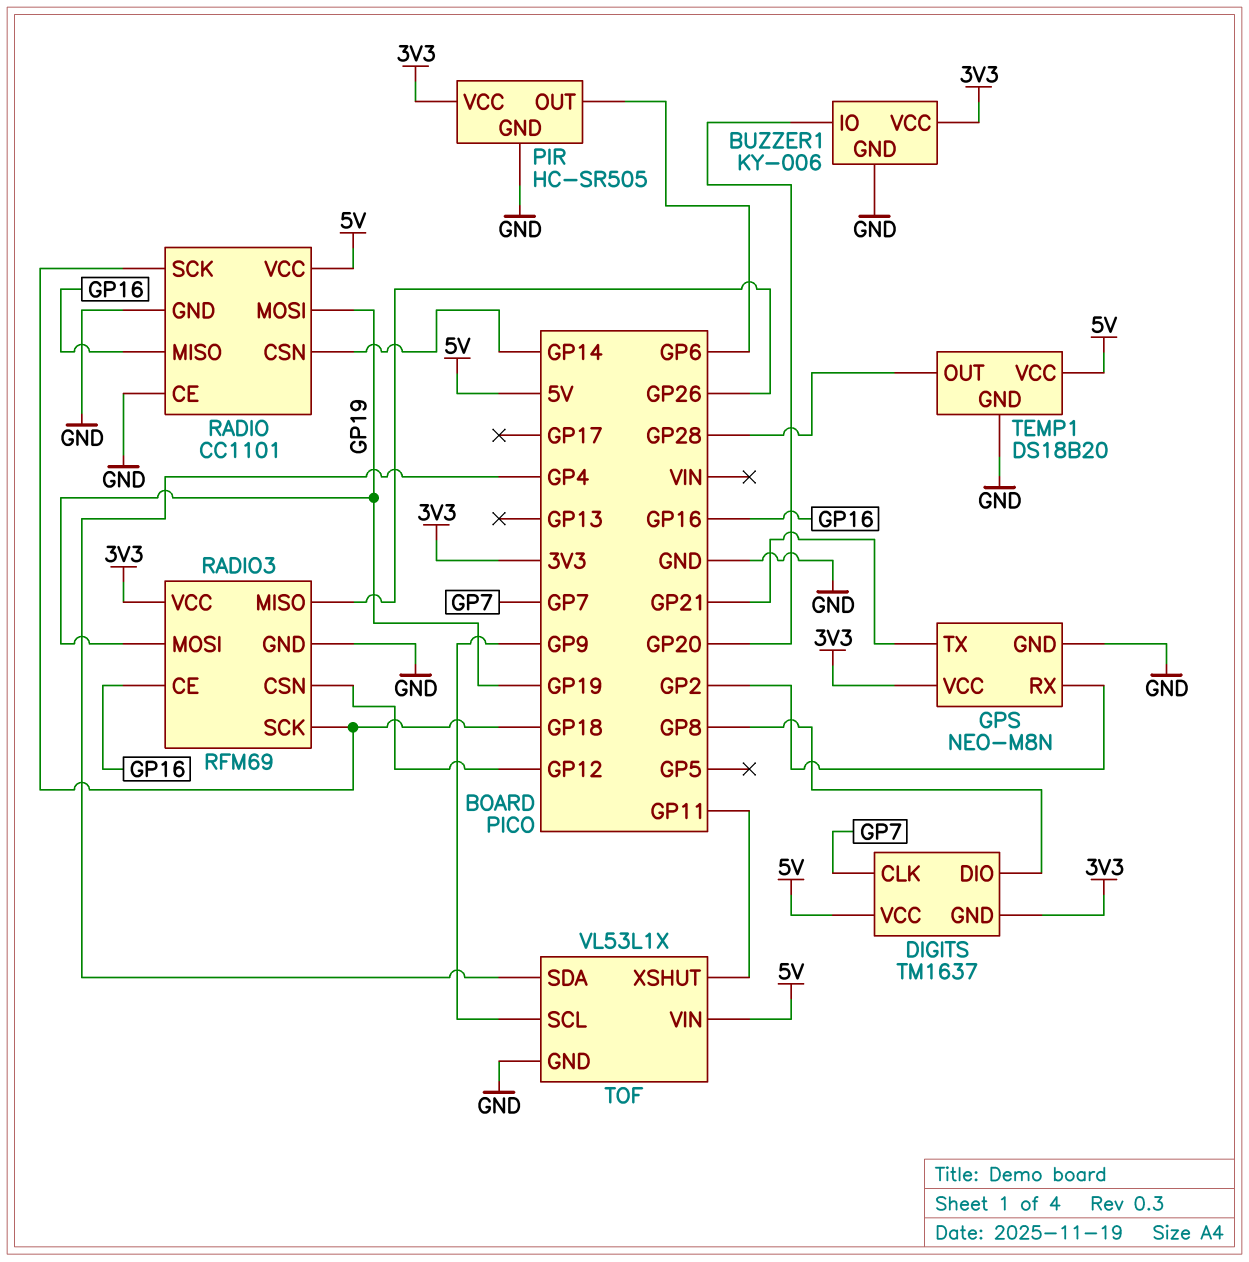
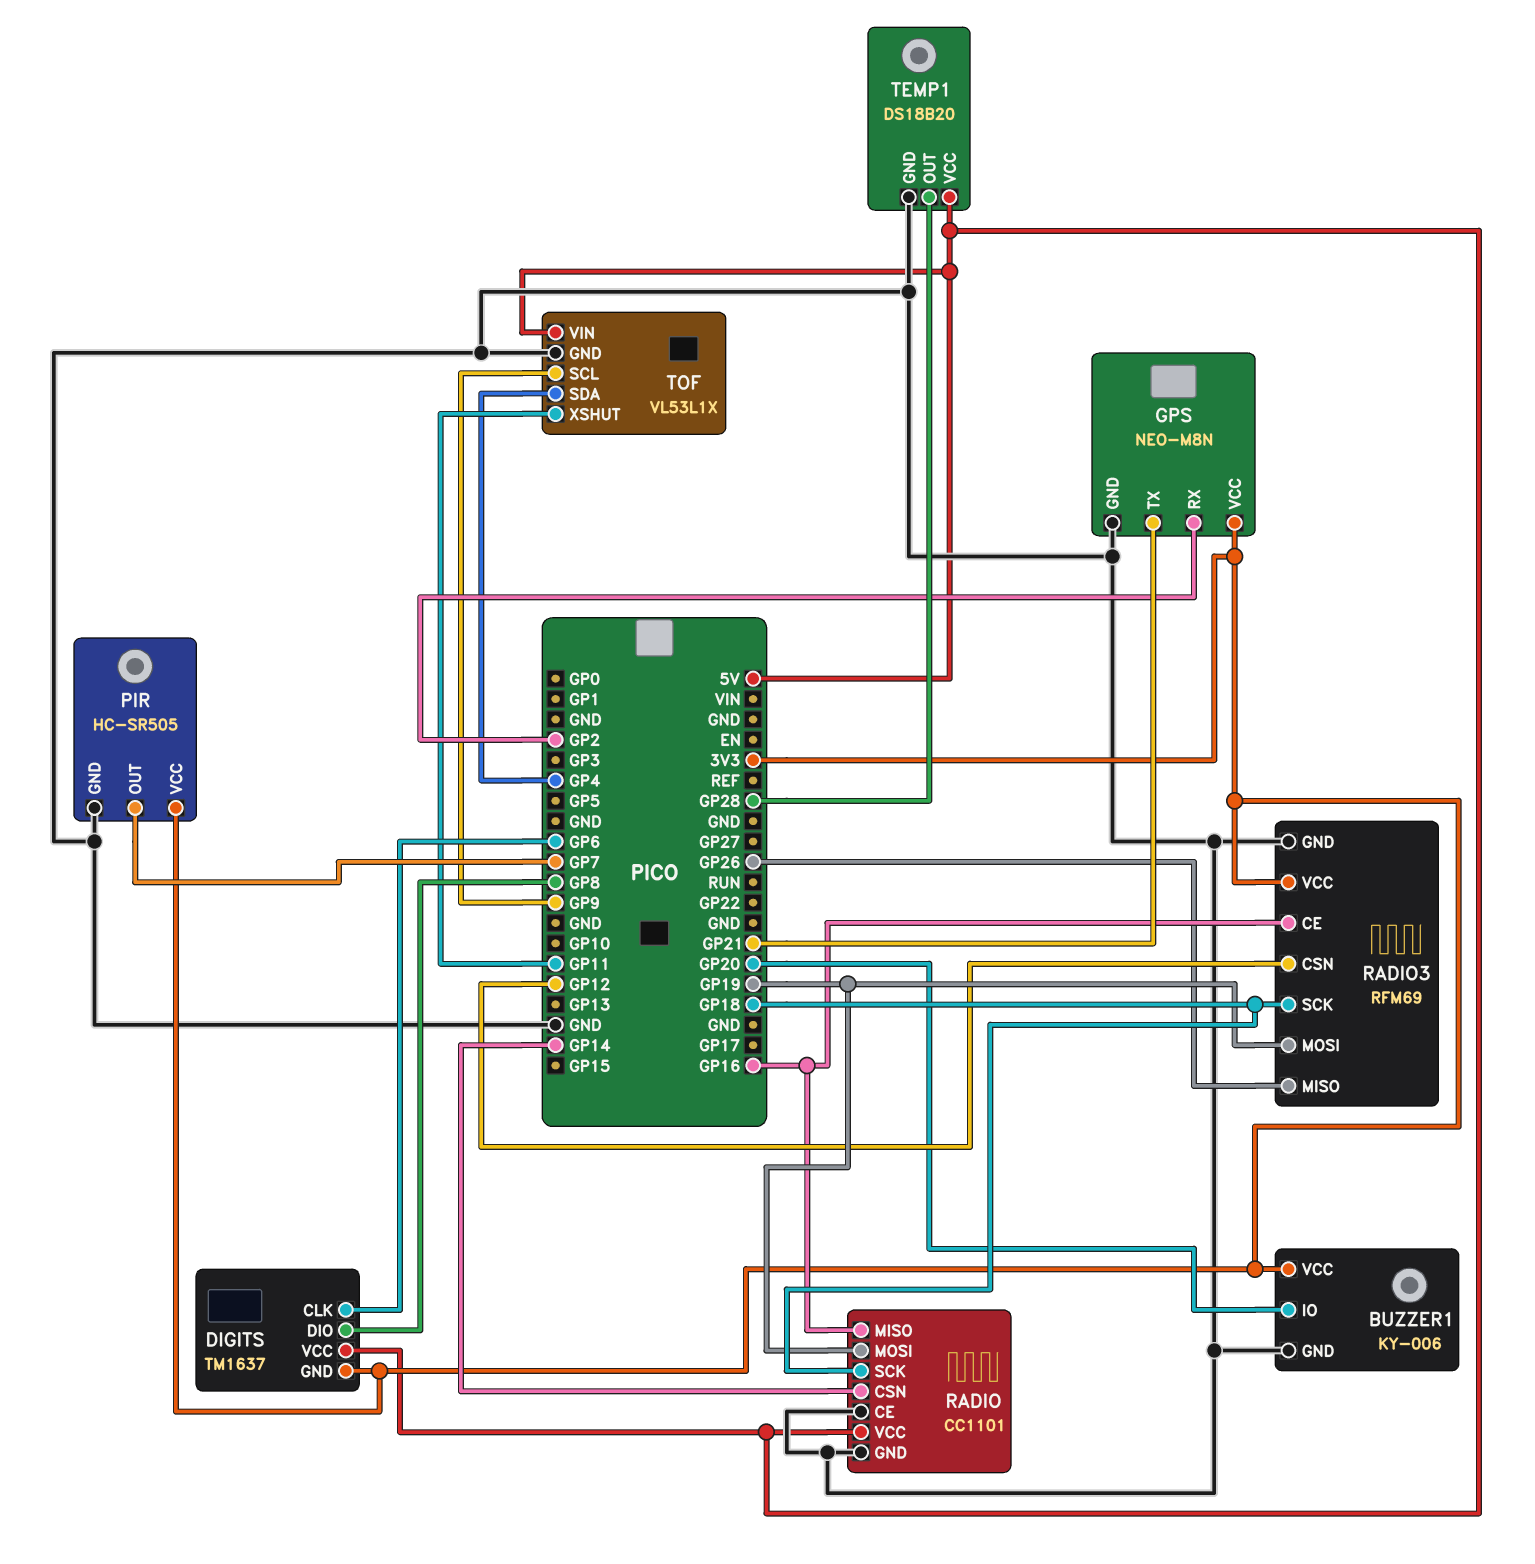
DIGITS pin CLK: GP7 -> GP6
PIR pin OUT: GP6 -> GP7

